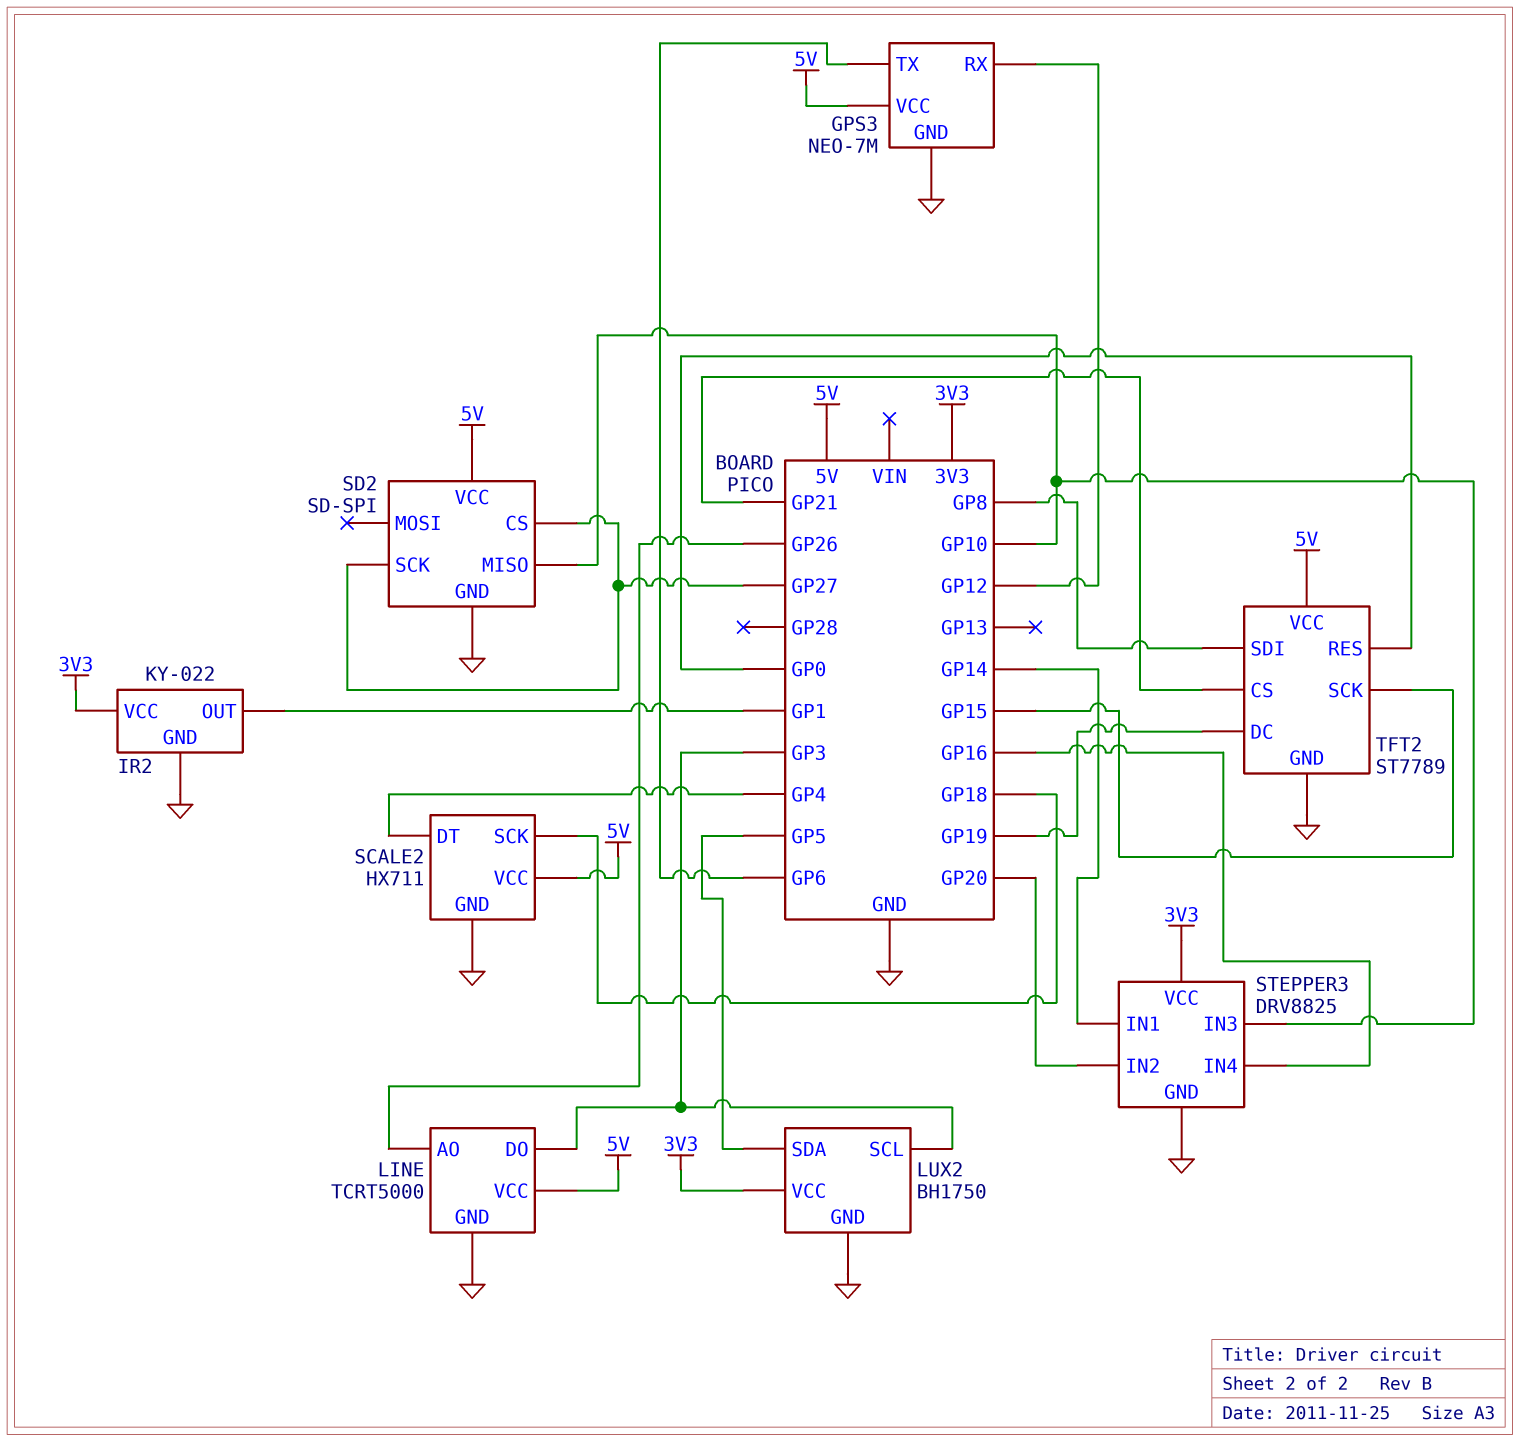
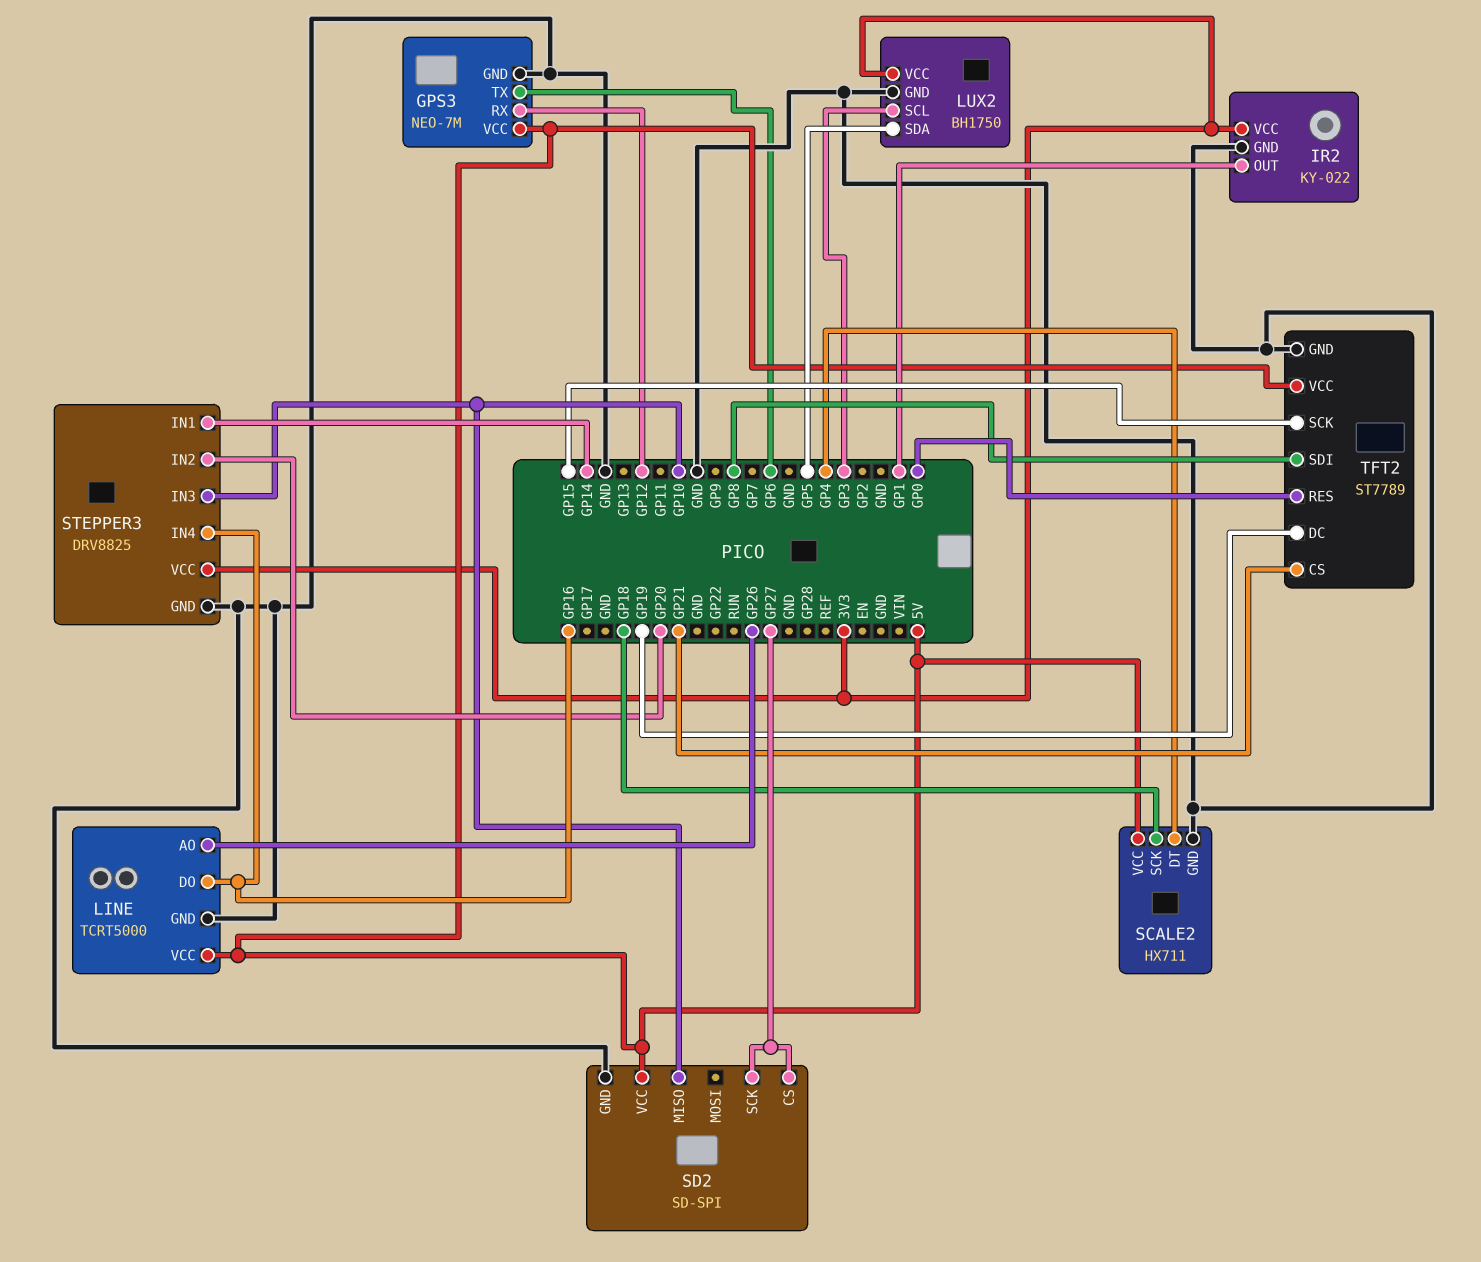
LINE pin DO: GP3 -> GP16

